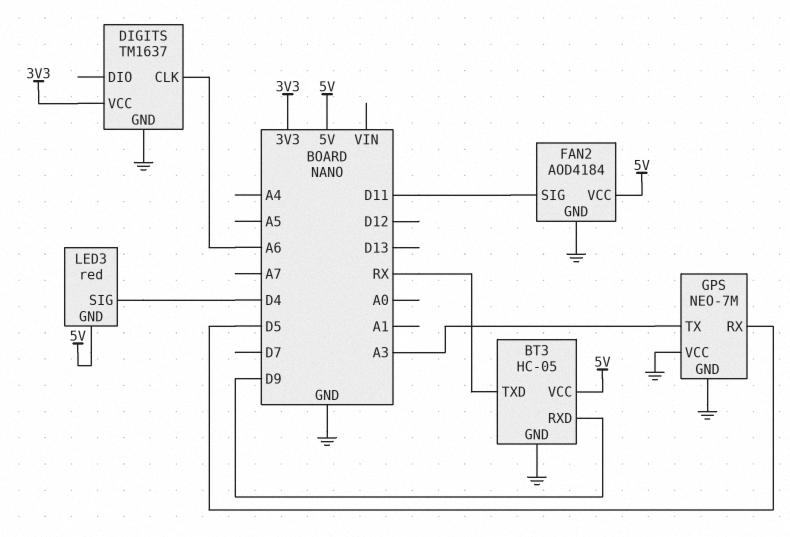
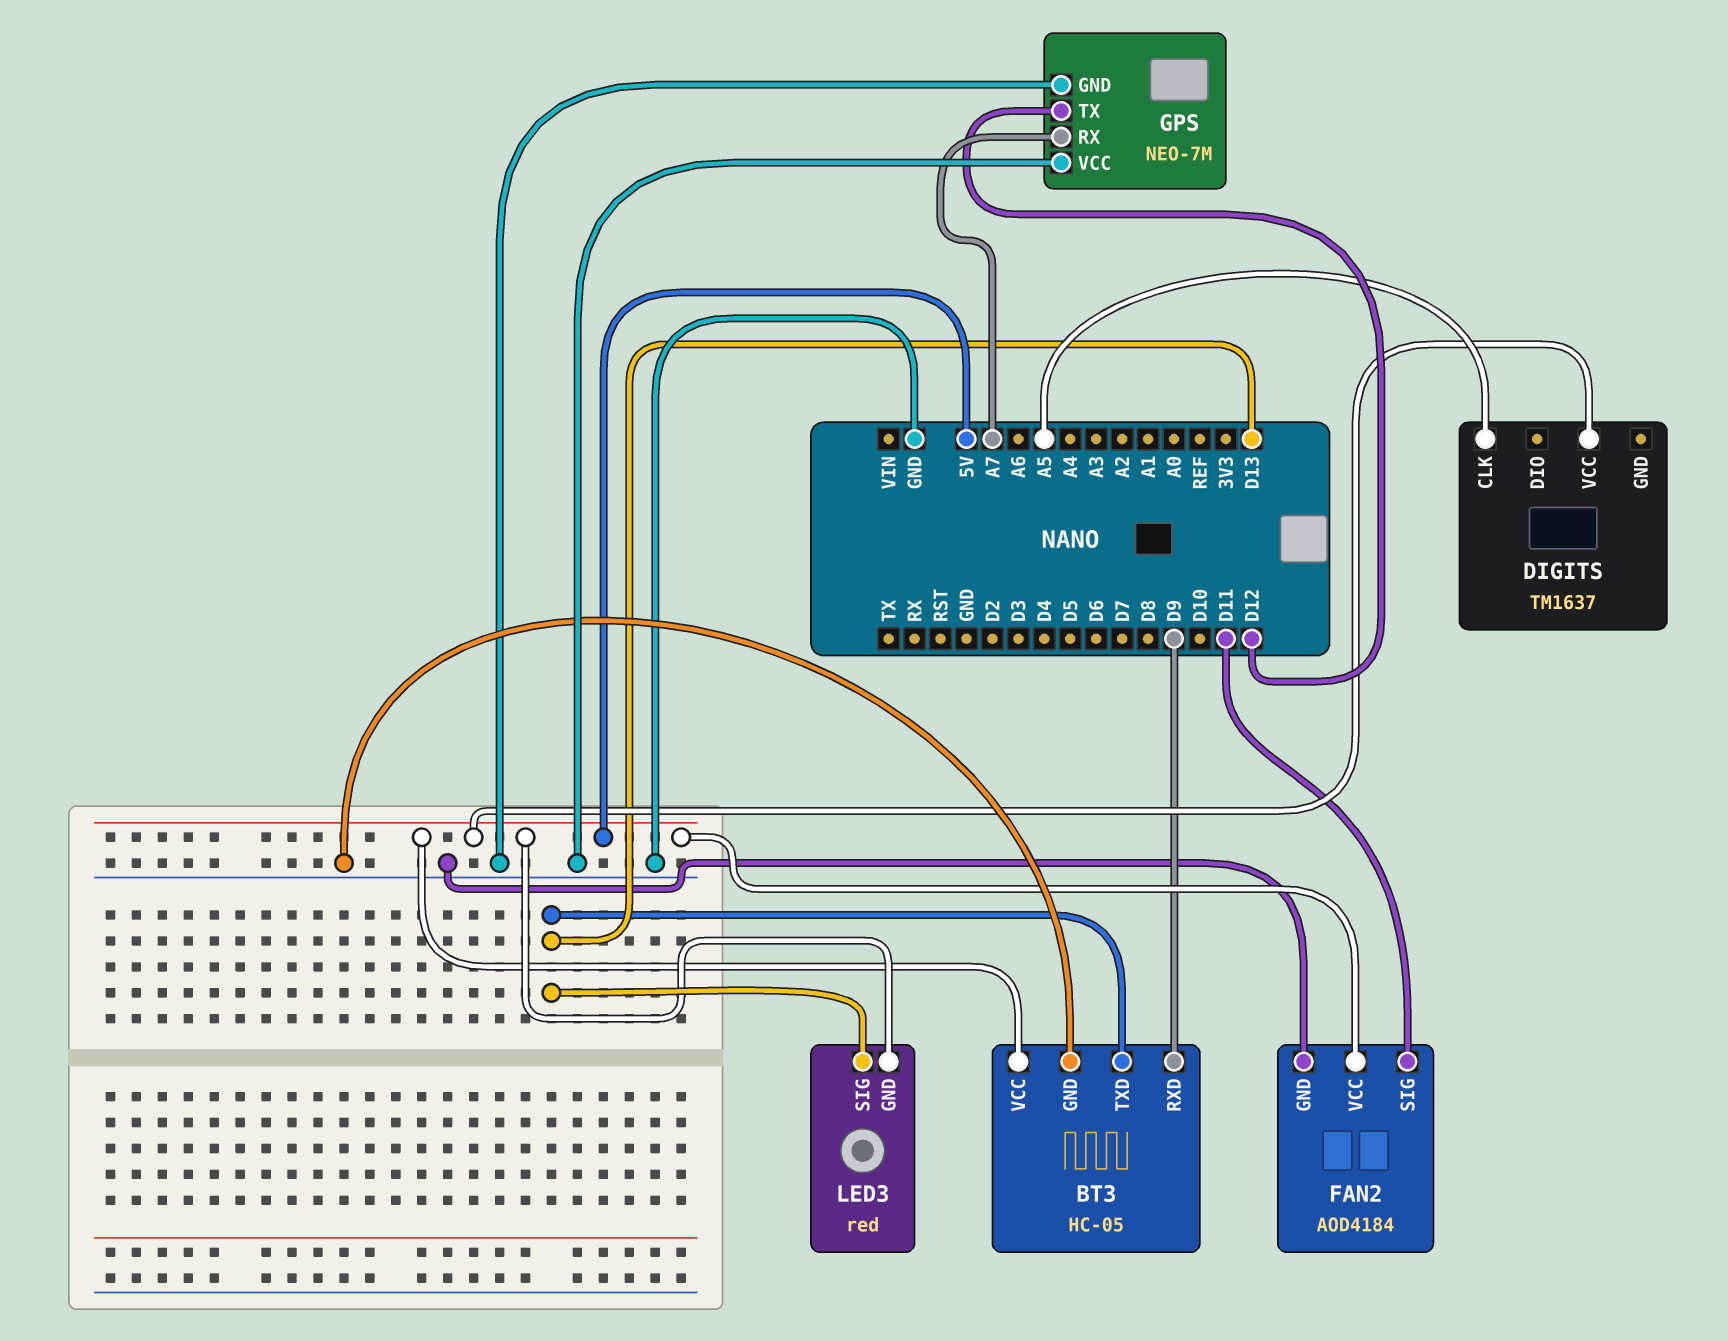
BT3 pin TXD: RX -> D13
DIGITS pin CLK: A6 -> A5
DIGITS pin GND: GND -> none
DIGITS pin VCC: 3V3 -> 5V
GPS pin RX: D5 -> A7
GPS pin TX: A3 -> D12
LED3 pin SIG: D4 -> D13

